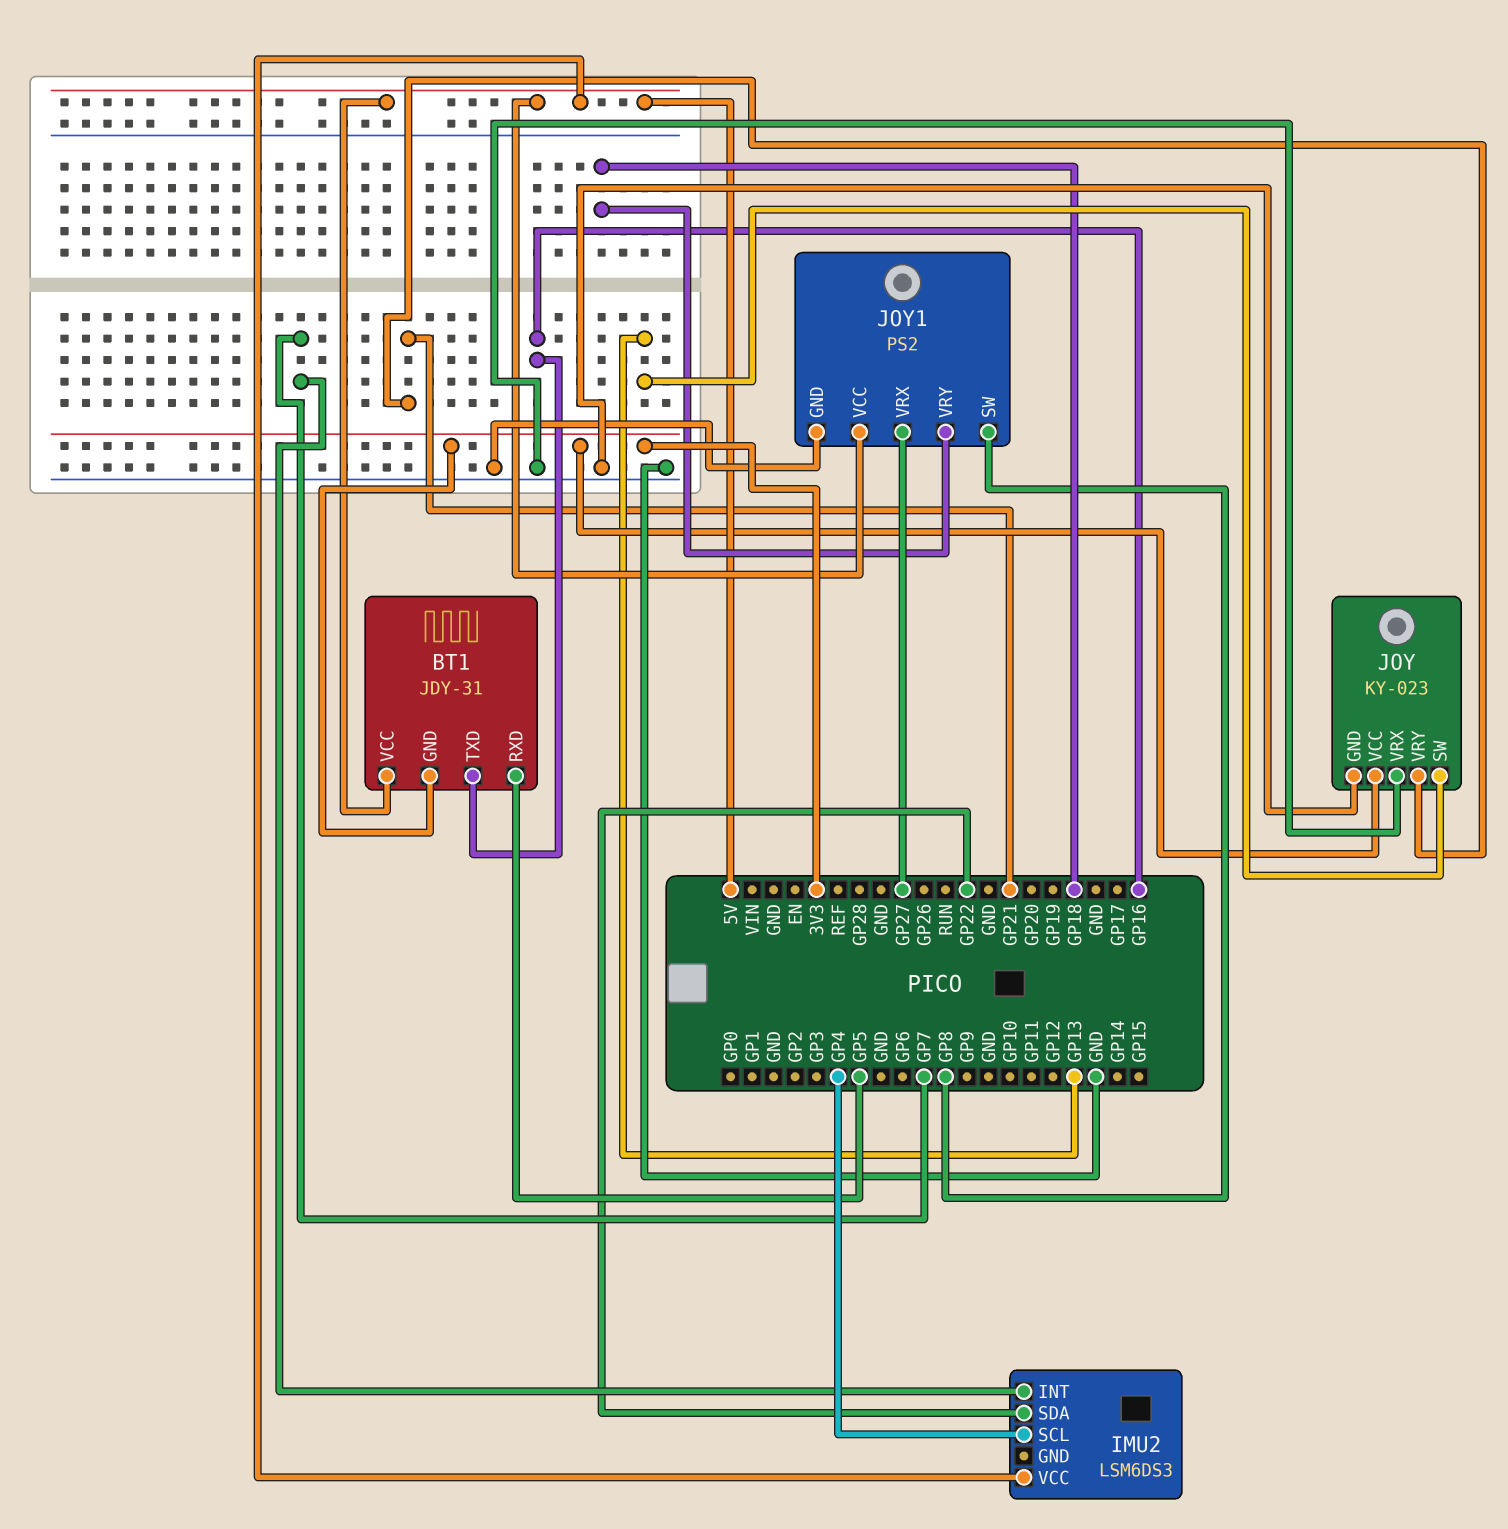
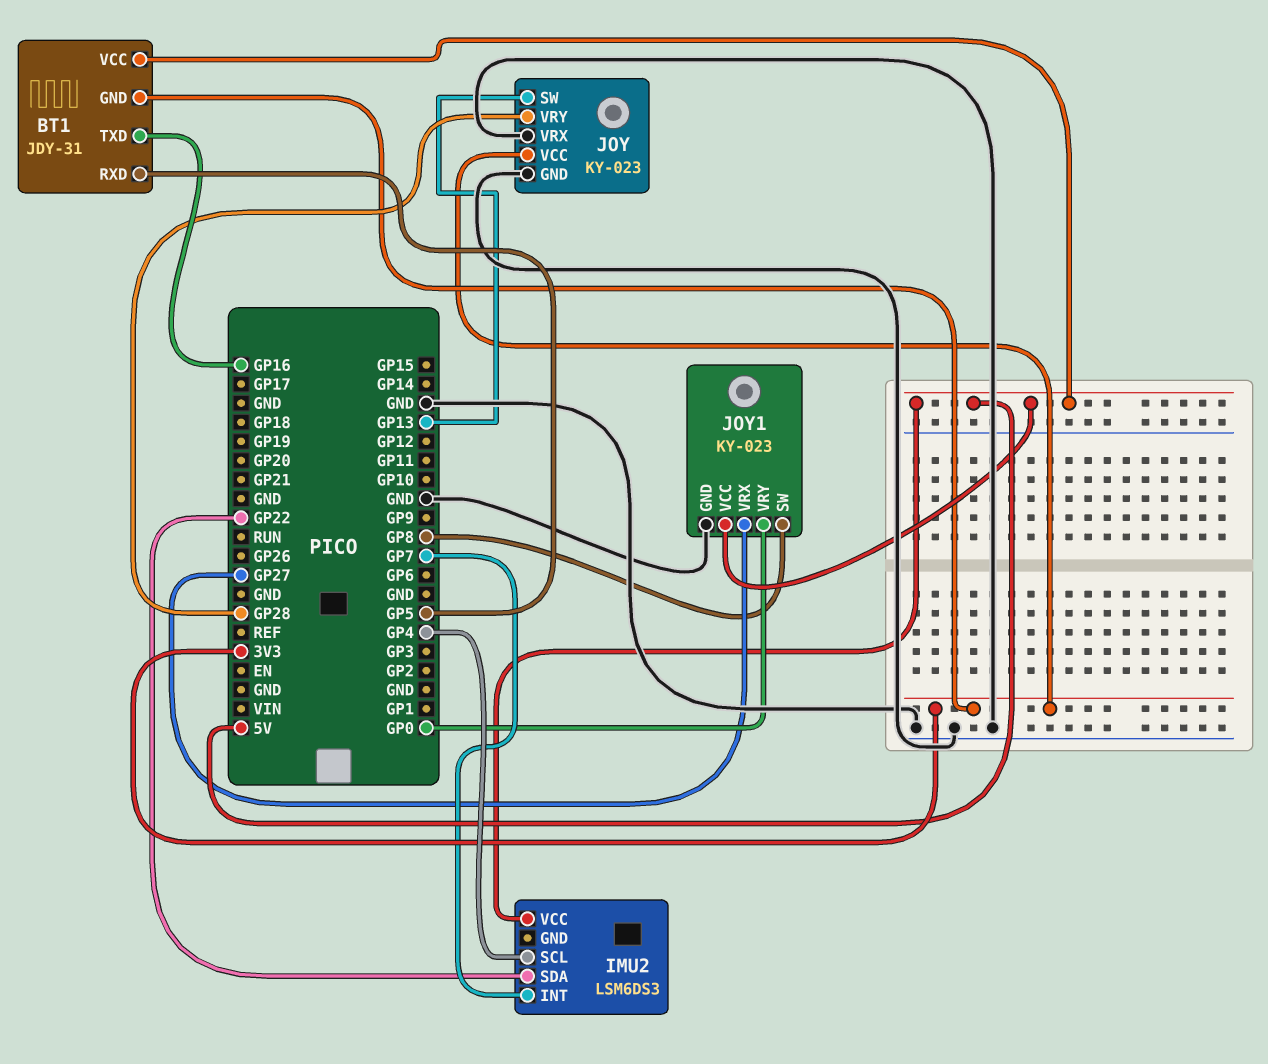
JOY pin VRY: GP21 -> GP28
JOY1: PS2 -> KY-023
JOY1 pin VRY: GP18 -> GP0

